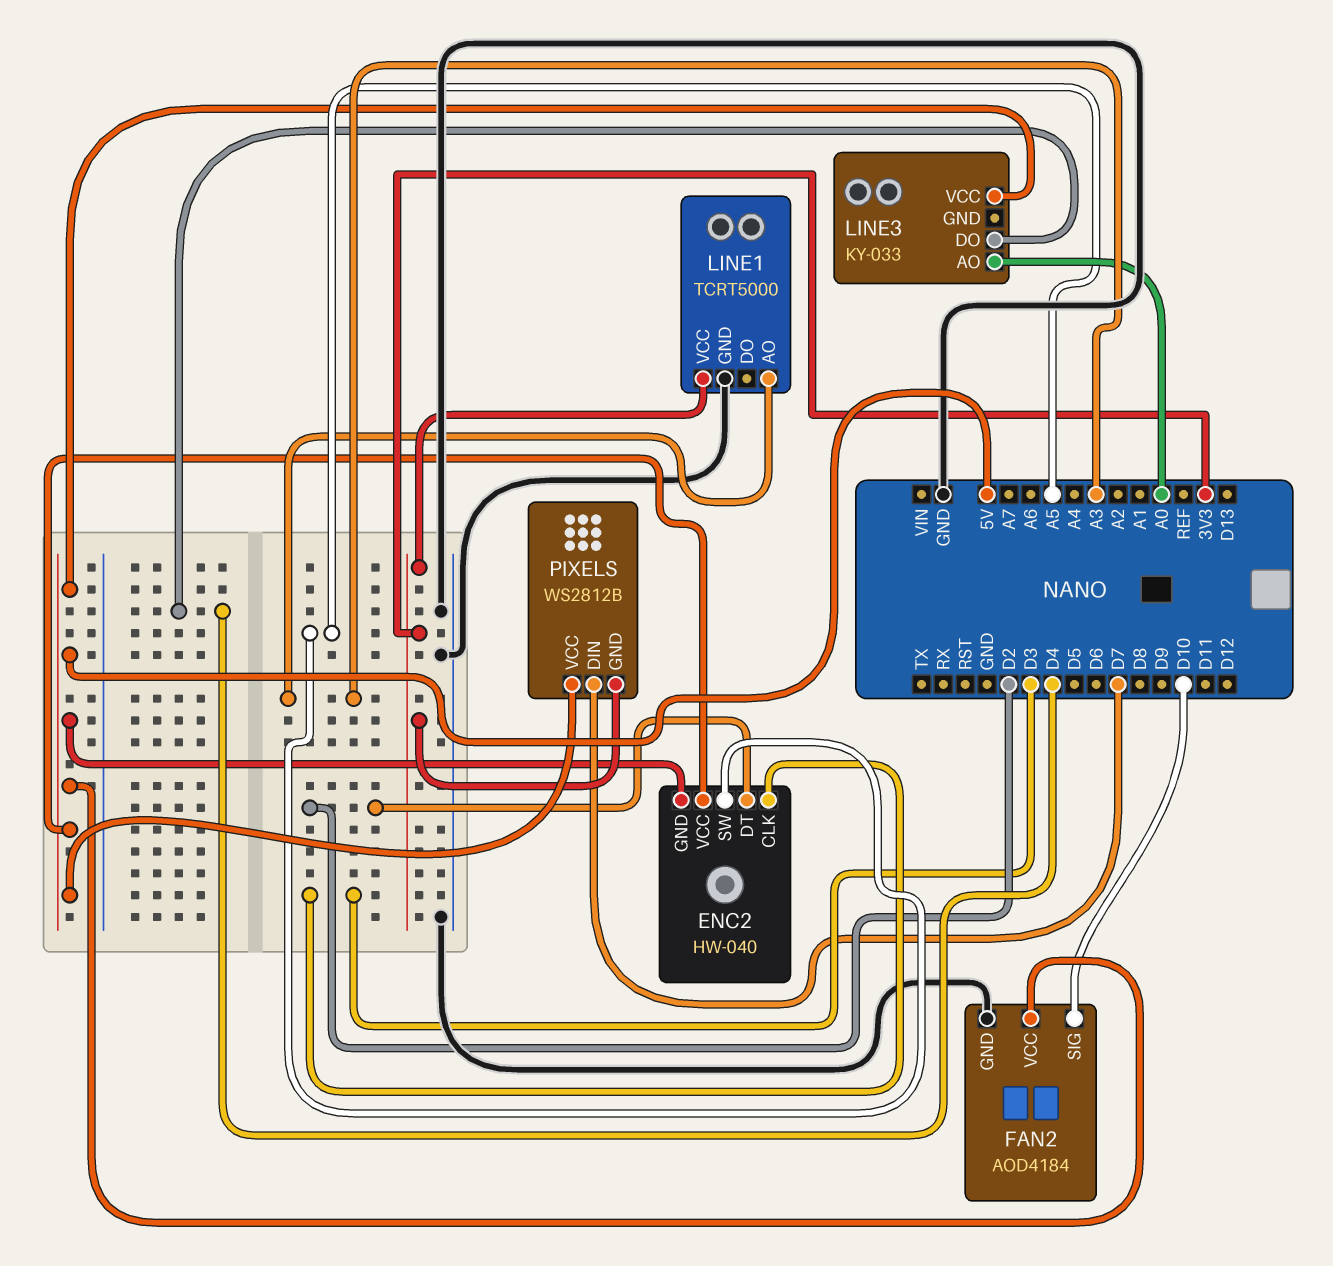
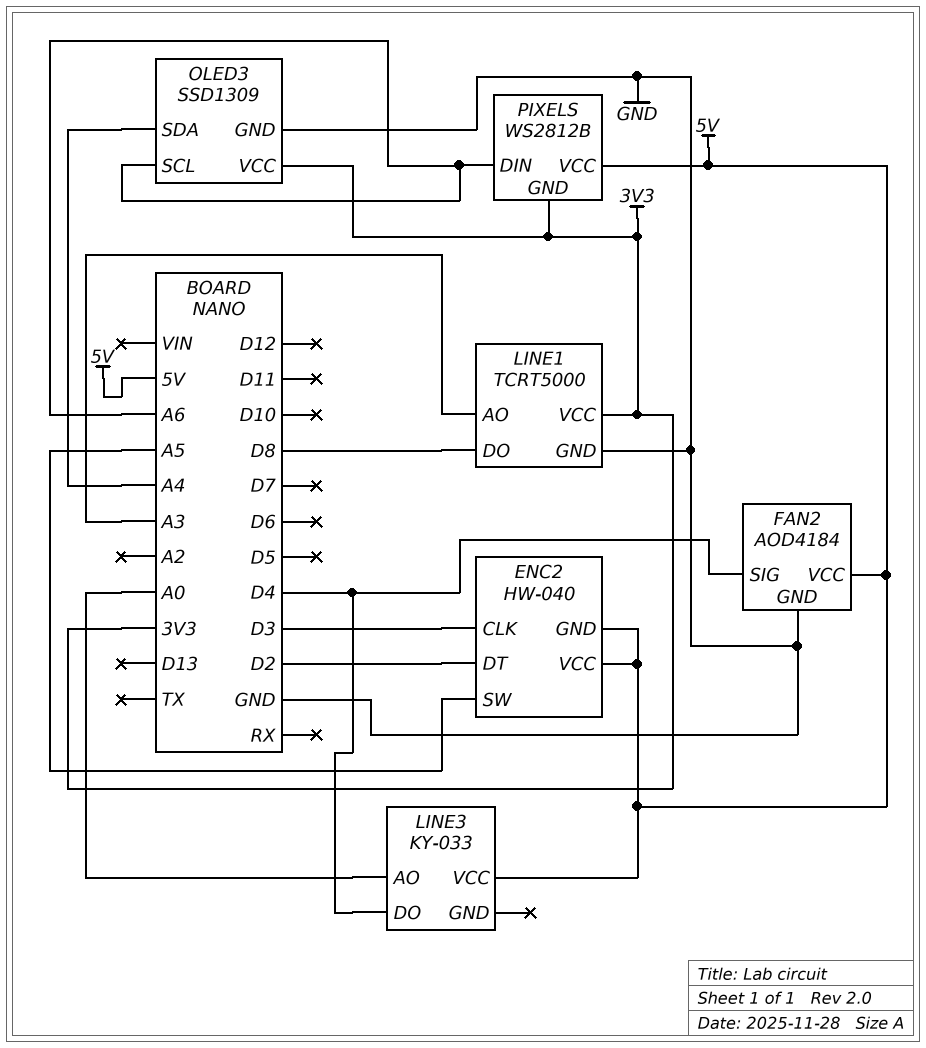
FAN2 pin SIG: D10 -> D4
LINE1 pin DO: none -> D8
OLED3: none -> SSD1309
OLED3 pin GND: none -> GND
OLED3 pin SCL: none -> A6
OLED3 pin SDA: none -> A4
OLED3 pin VCC: none -> 3V3
PIXELS pin DIN: D7 -> A6

